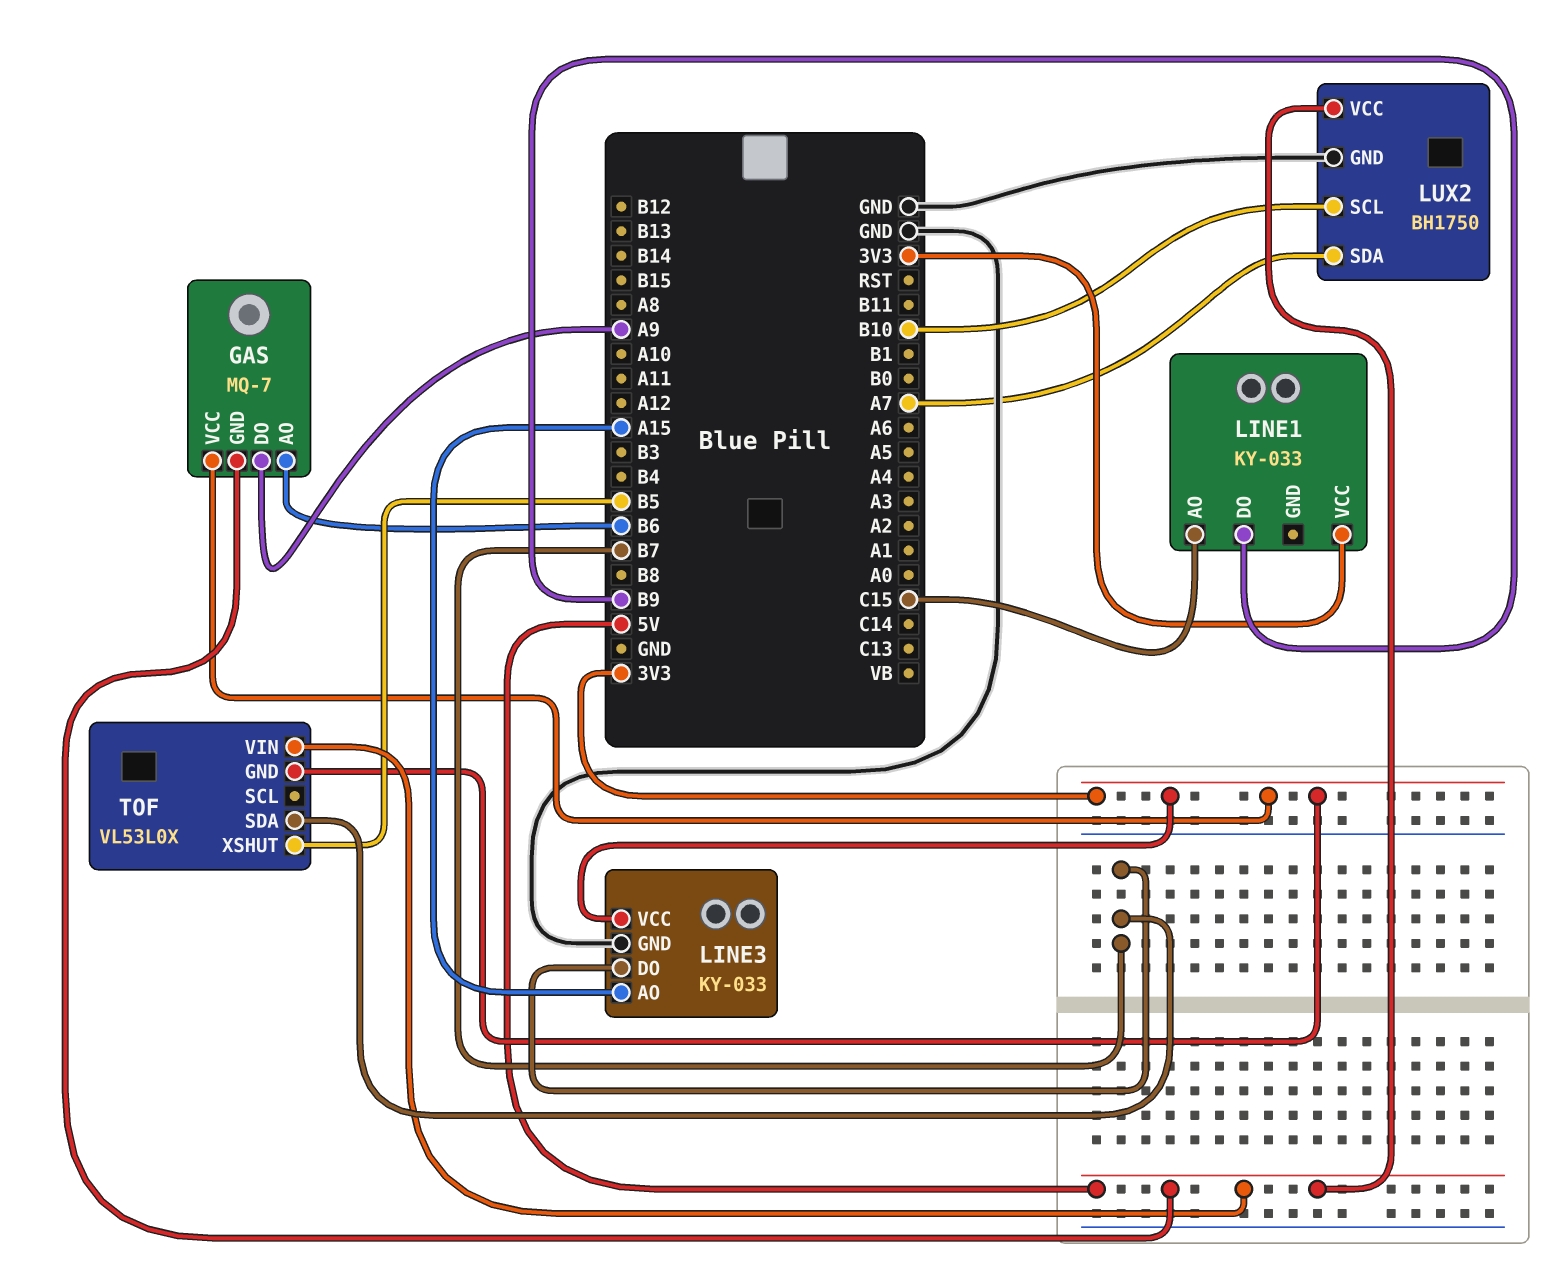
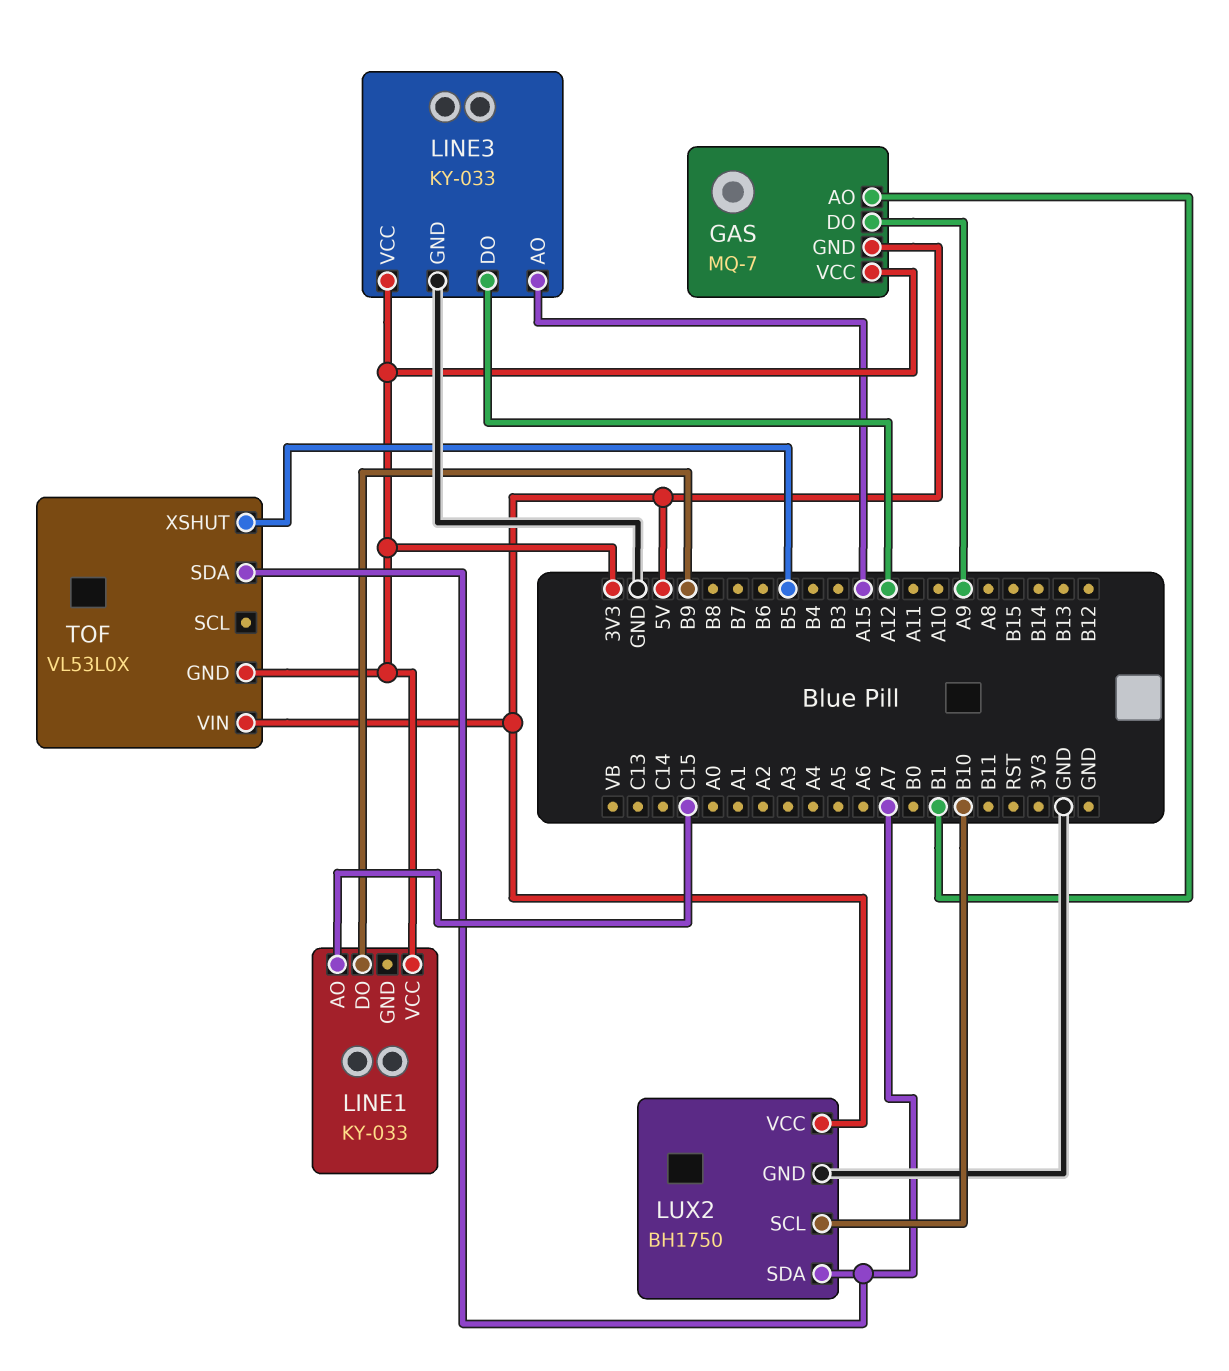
GAS pin AO: B6 -> B1
LINE3 pin DO: B7 -> A12
TOF pin SDA: B7 -> A7

